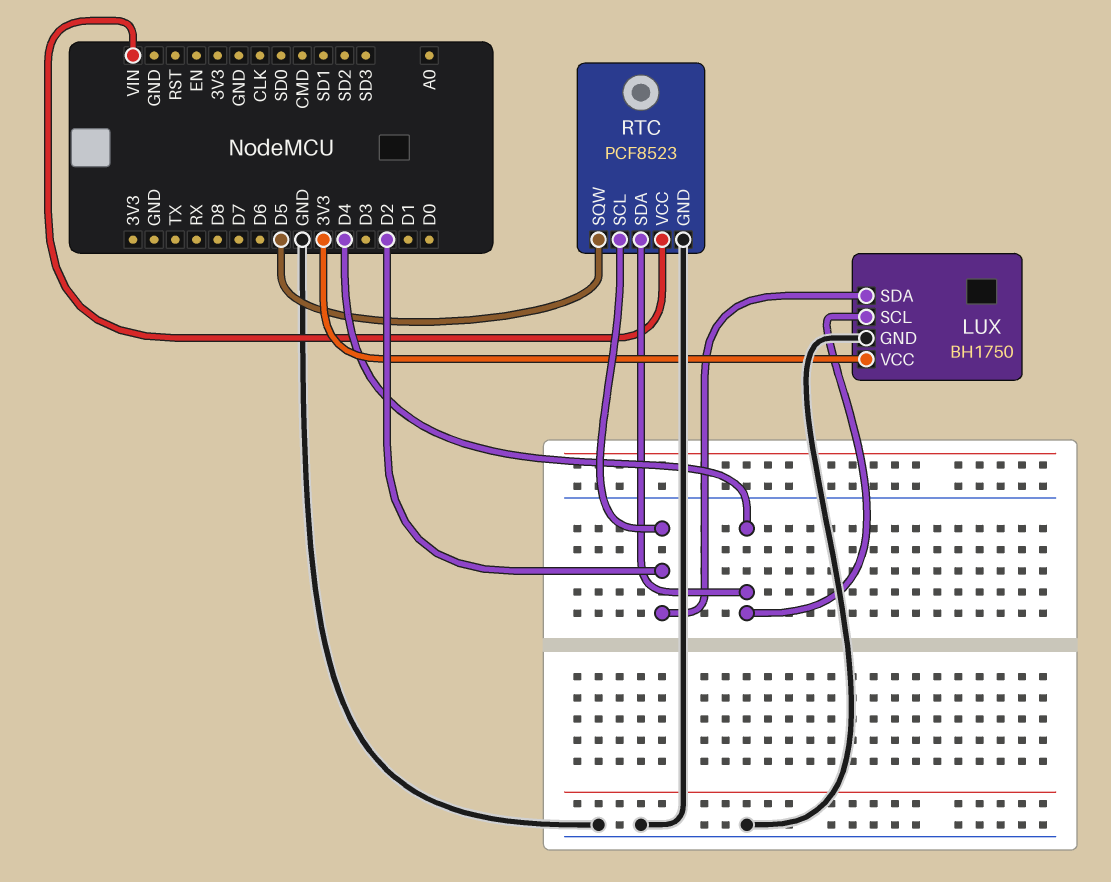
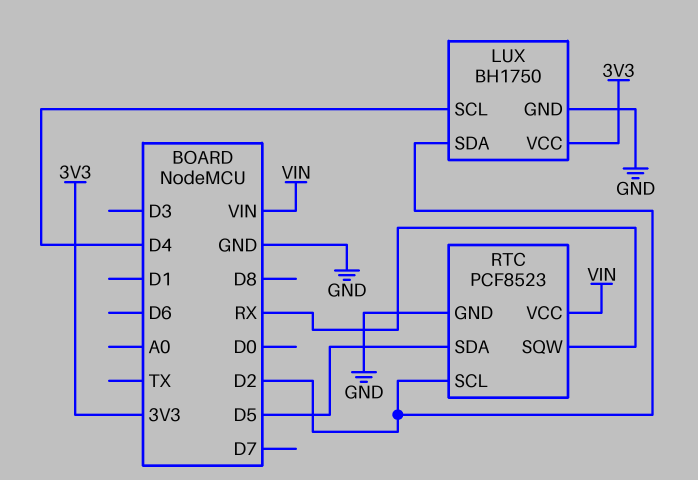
RTC pin SDA: D4 -> D5
RTC pin SQW: D5 -> RX

